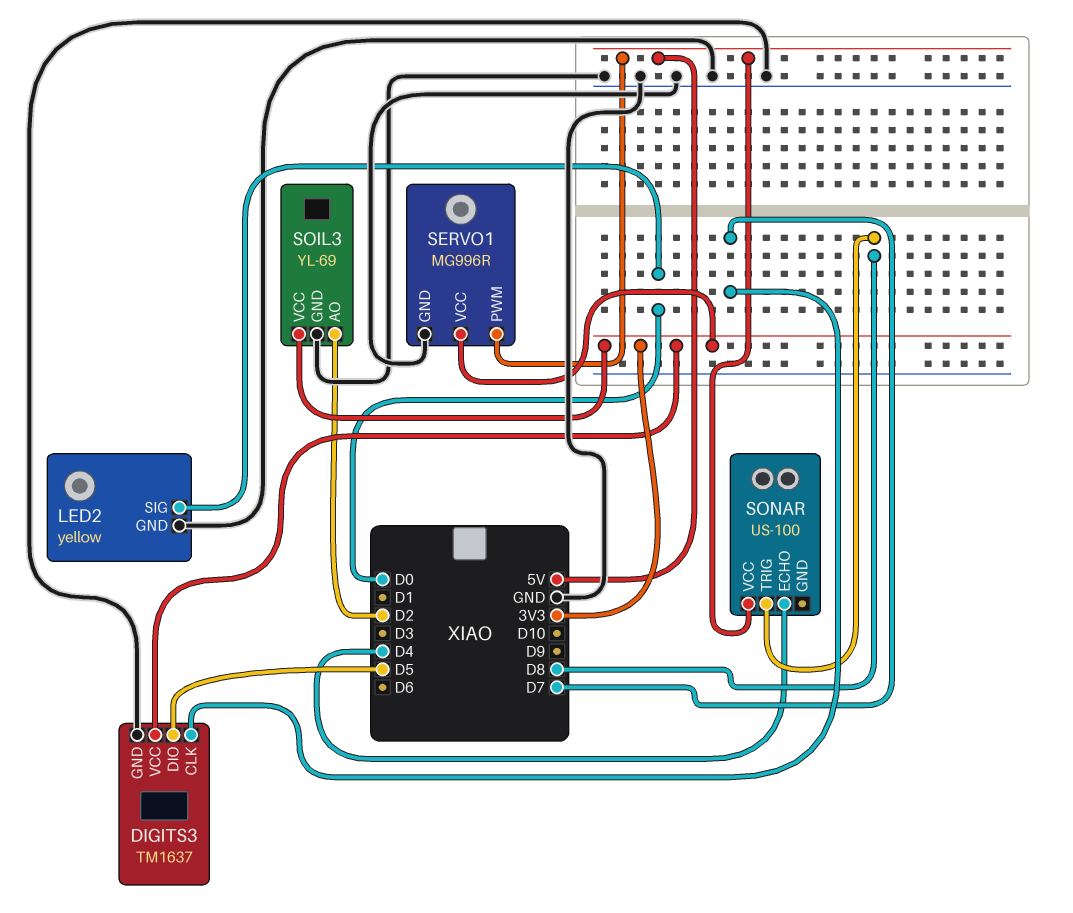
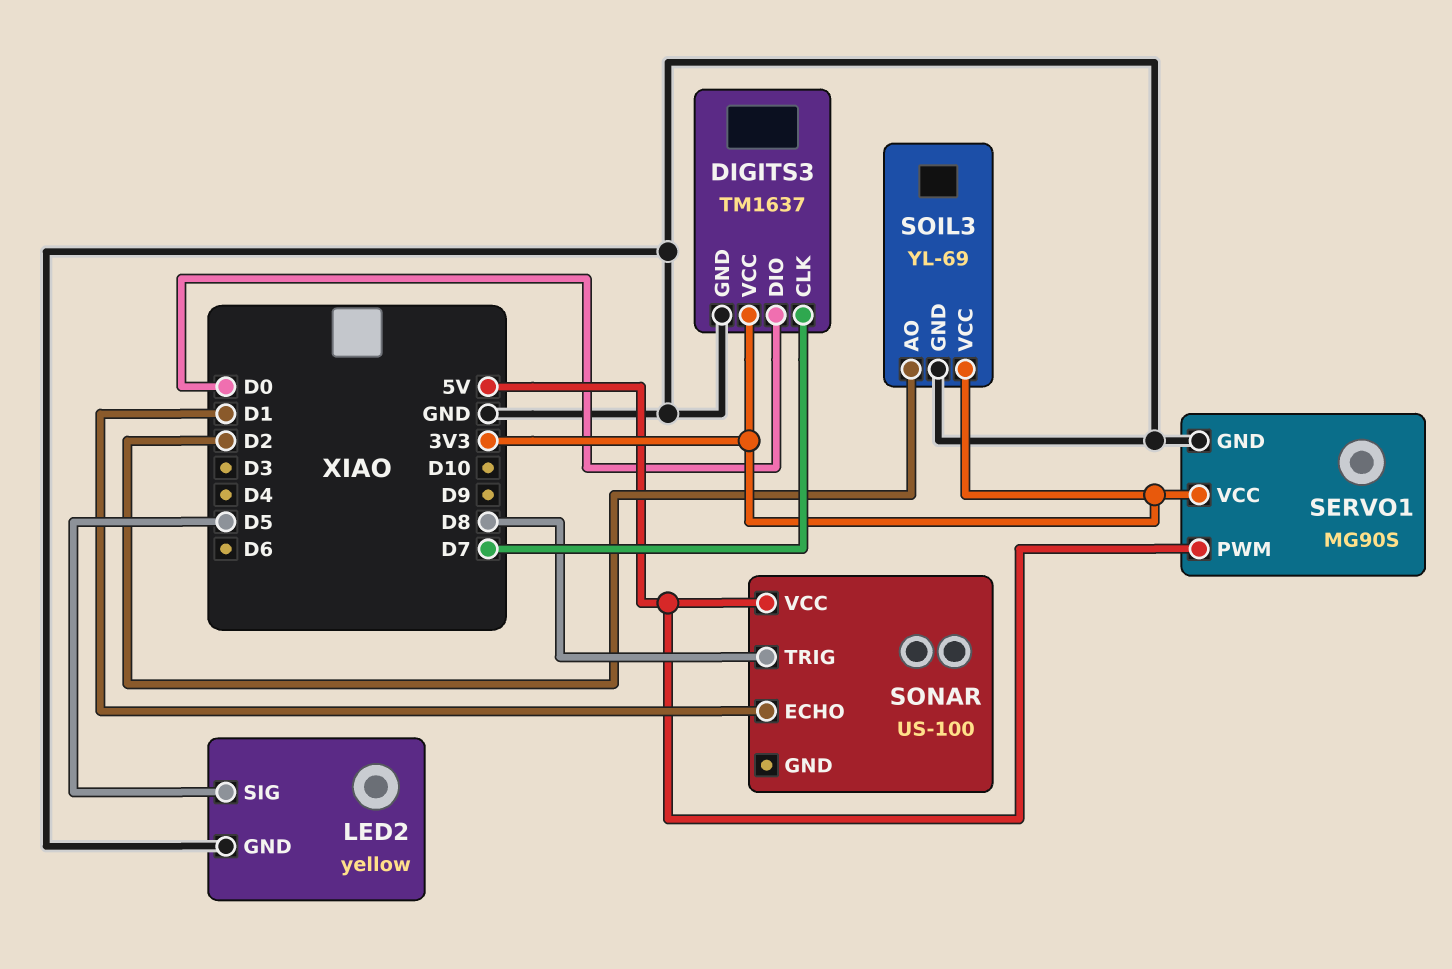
DIGITS3 pin DIO: D5 -> D0
LED2 pin SIG: D0 -> D5
SERVO1: MG996R -> MG90S
SONAR pin ECHO: D4 -> D1

